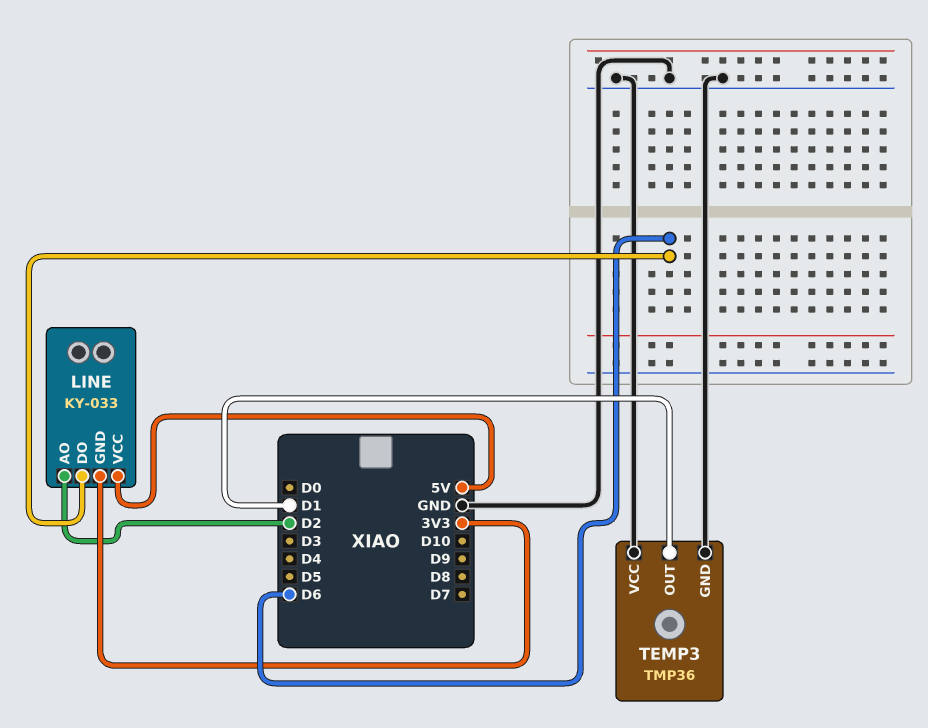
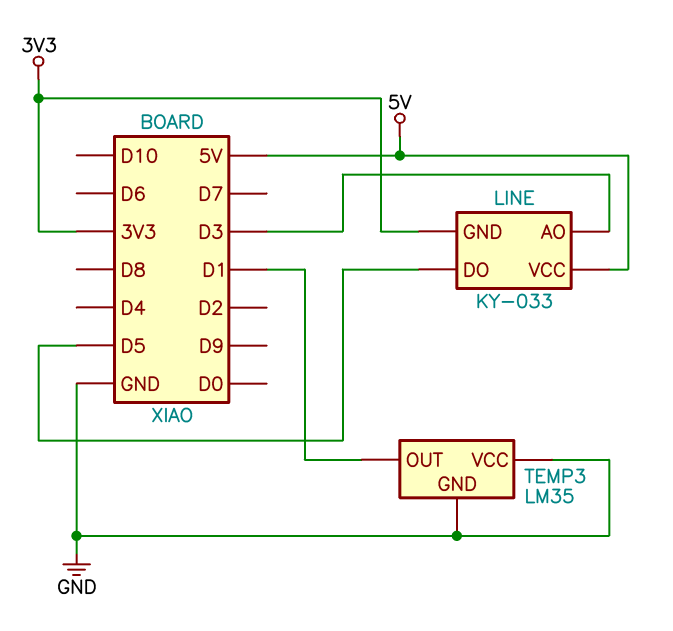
LINE pin AO: D2 -> D3
LINE pin DO: D6 -> D5
TEMP3: TMP36 -> LM35

